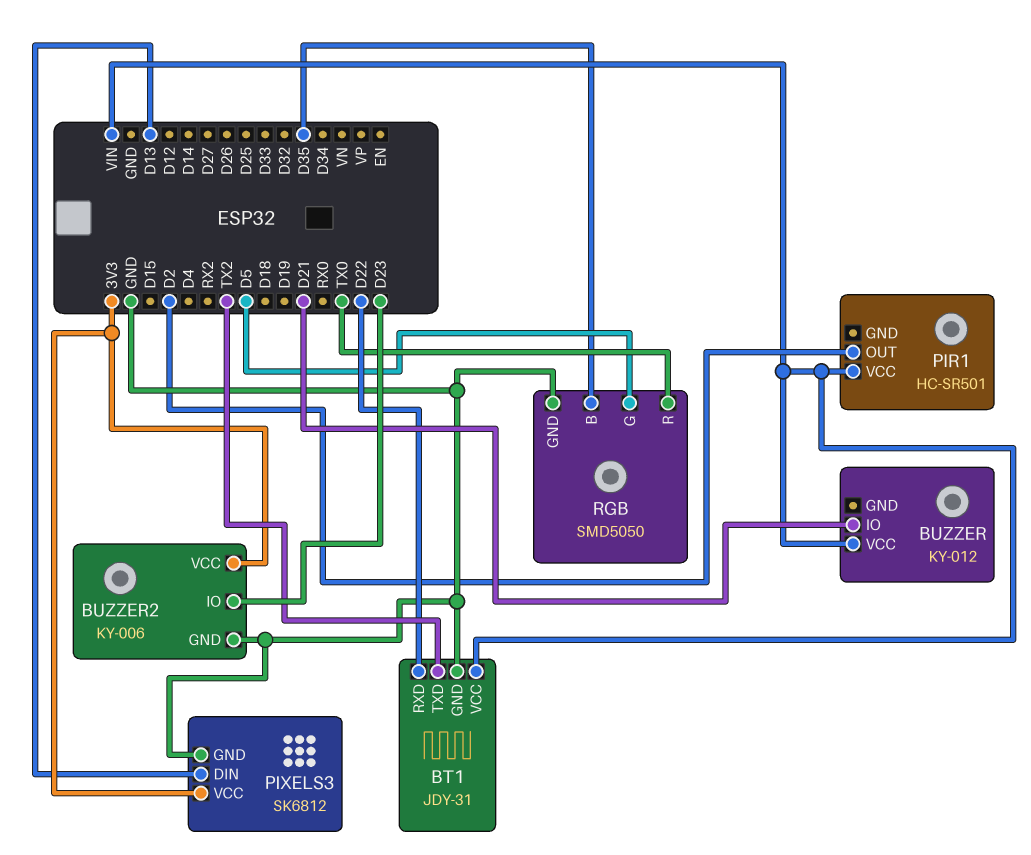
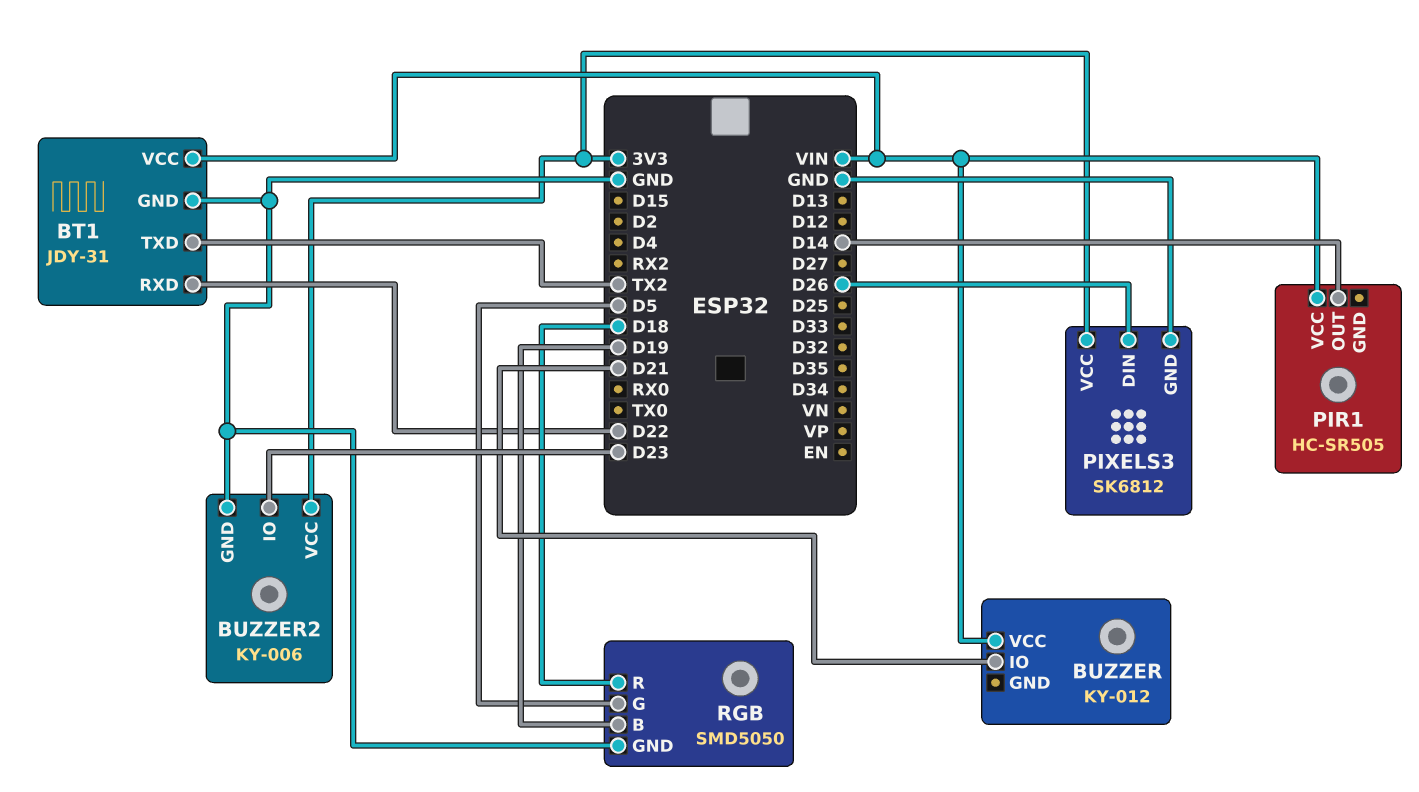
PIR1: HC-SR501 -> HC-SR505
PIR1 pin OUT: D2 -> D14
PIXELS3 pin DIN: D13 -> D26
RGB pin B: D35 -> D19
RGB pin R: TX0 -> D18

